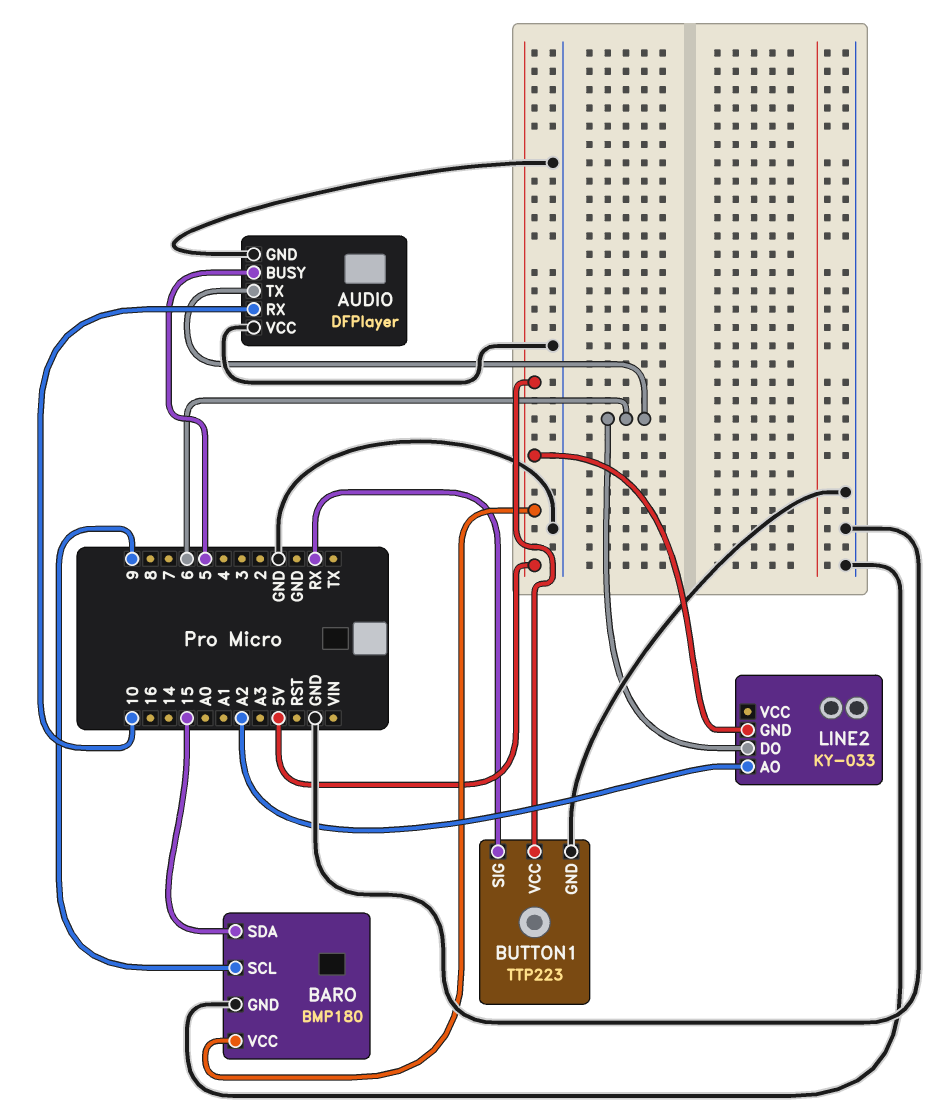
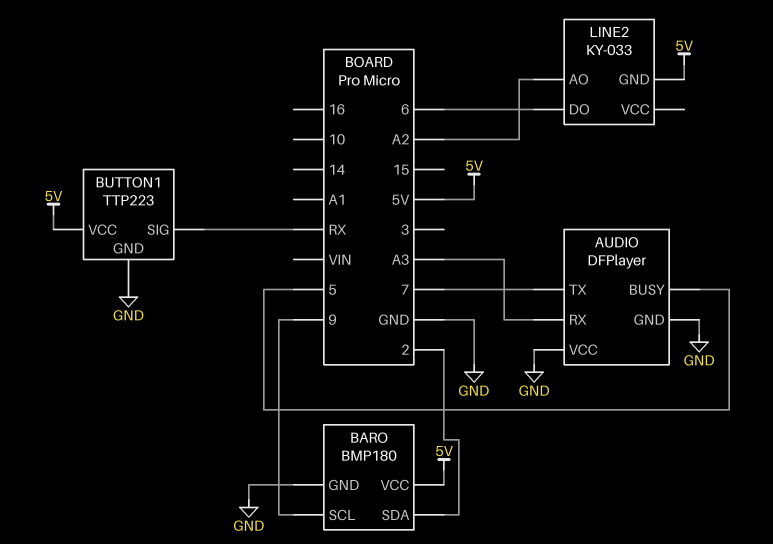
AUDIO pin RX: 10 -> A3
AUDIO pin TX: 6 -> 7
BARO pin SDA: 15 -> 2

